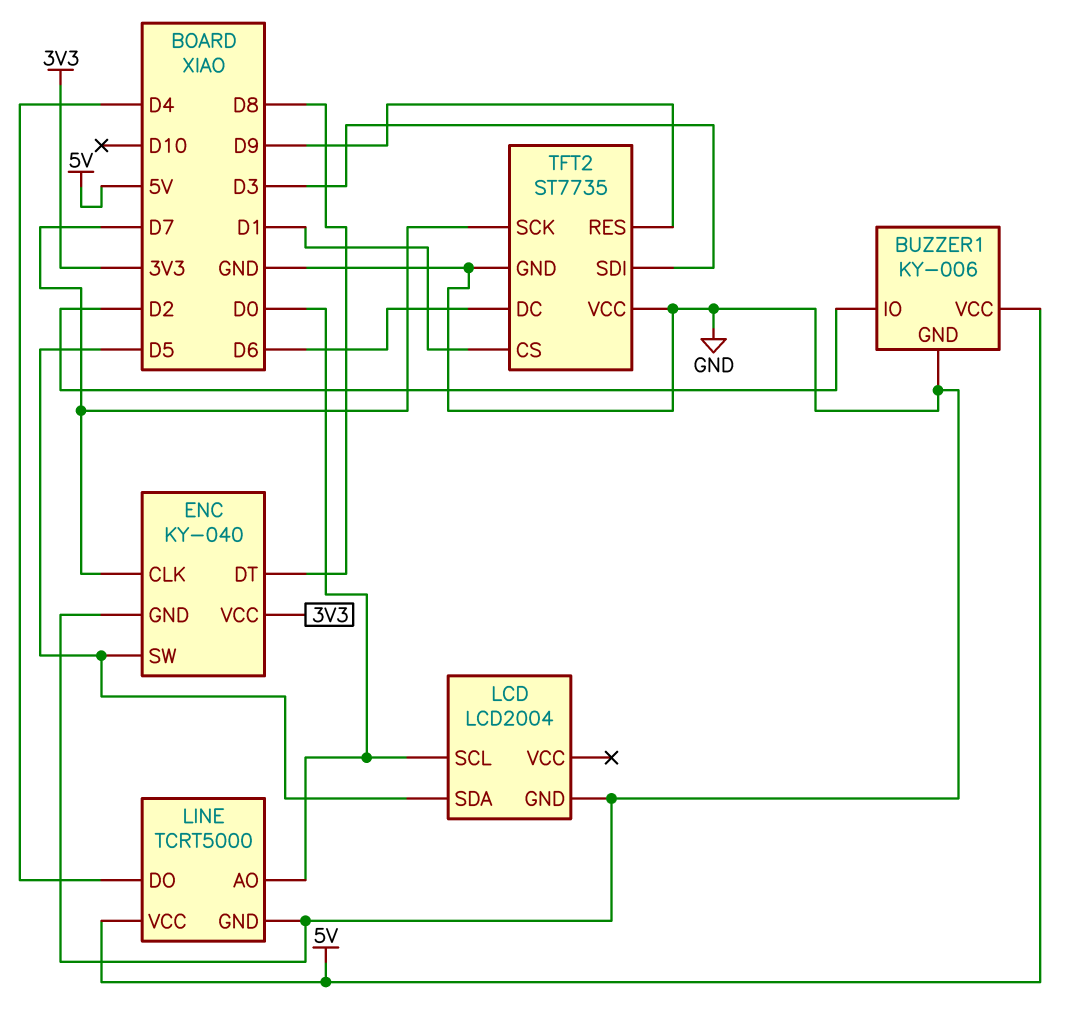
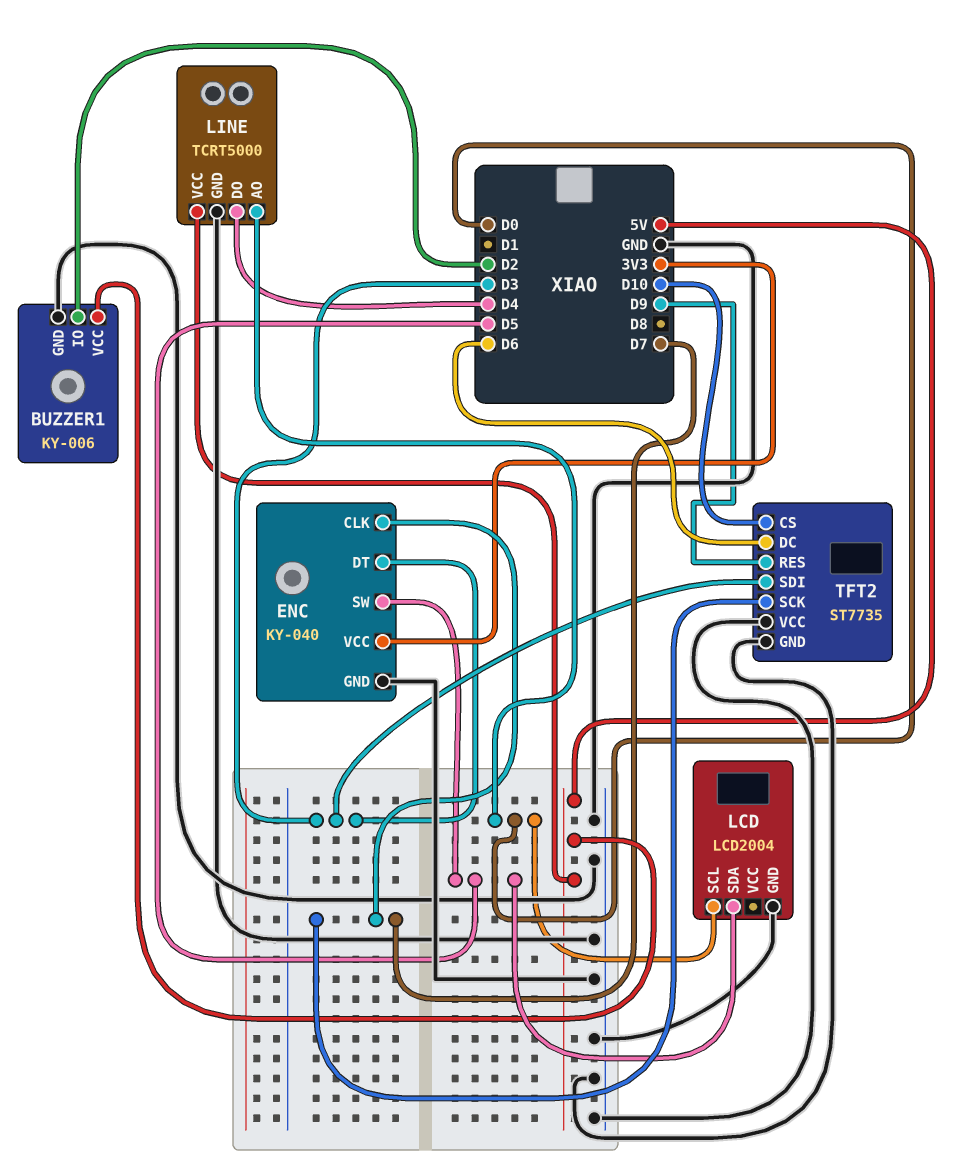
ENC pin DT: D8 -> D3
TFT2 pin CS: D1 -> D10

